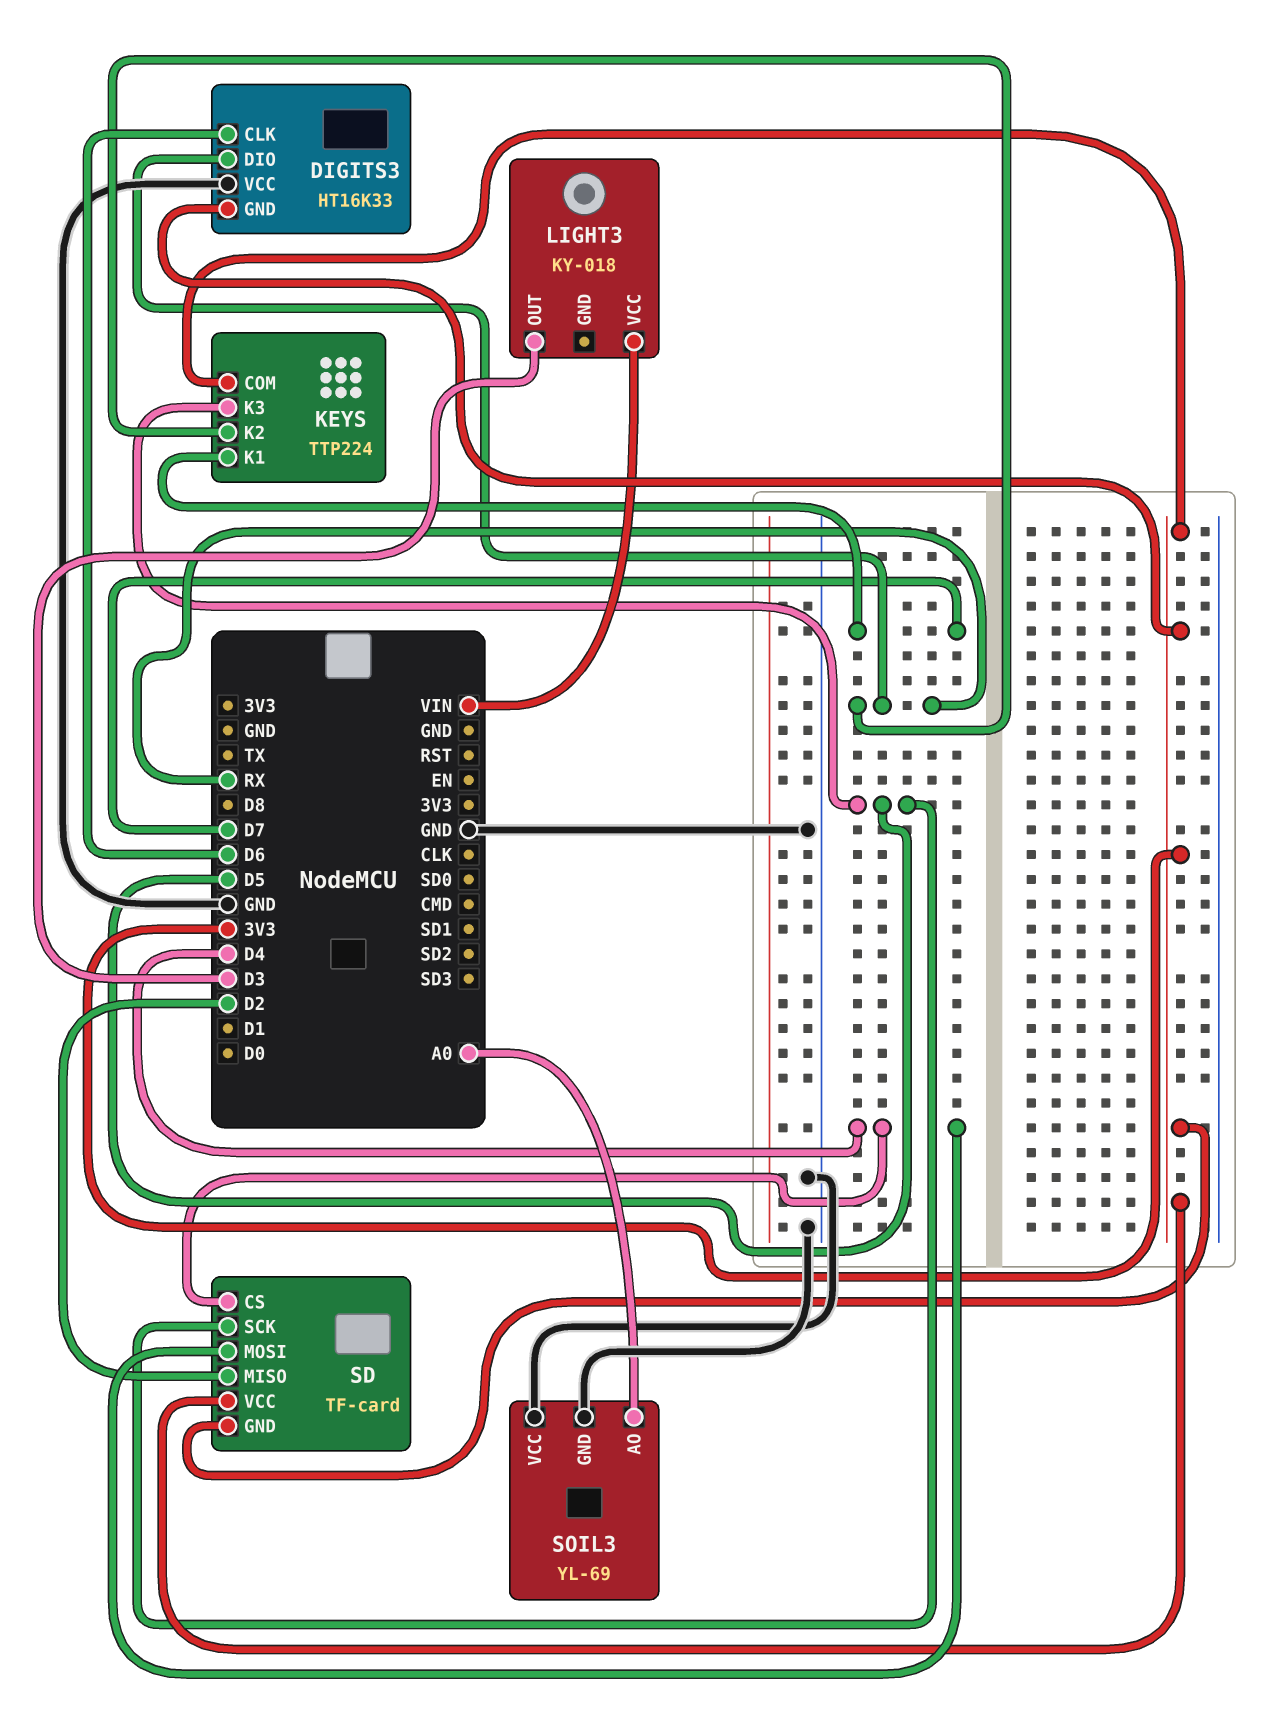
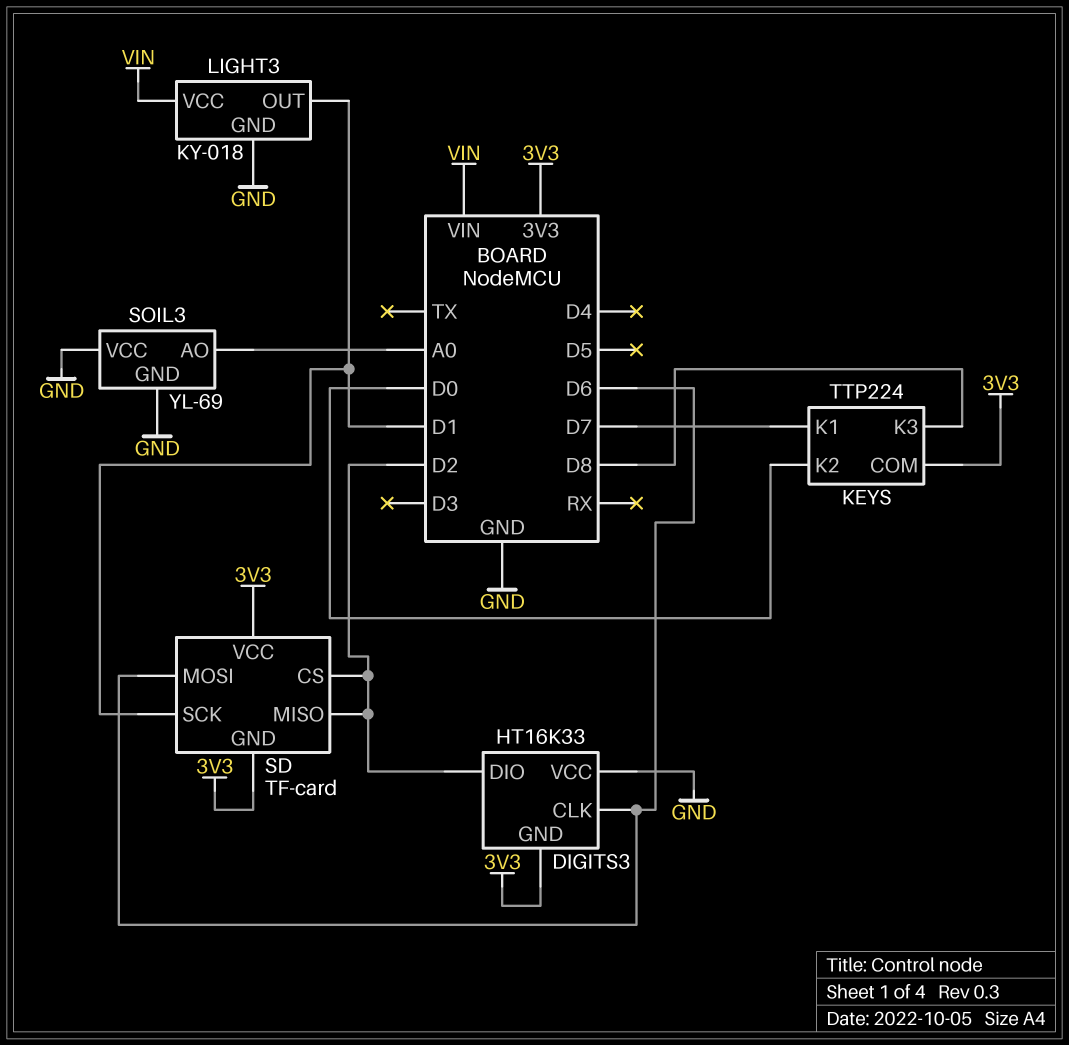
DIGITS3 pin DIO: RX -> D2
KEYS pin K2: RX -> D0
KEYS pin K3: D5 -> D8
LIGHT3 pin GND: none -> GND
LIGHT3 pin OUT: D3 -> D1
SD pin CS: D4 -> D2
SD pin MOSI: D4 -> D6
SD pin SCK: D5 -> D1

